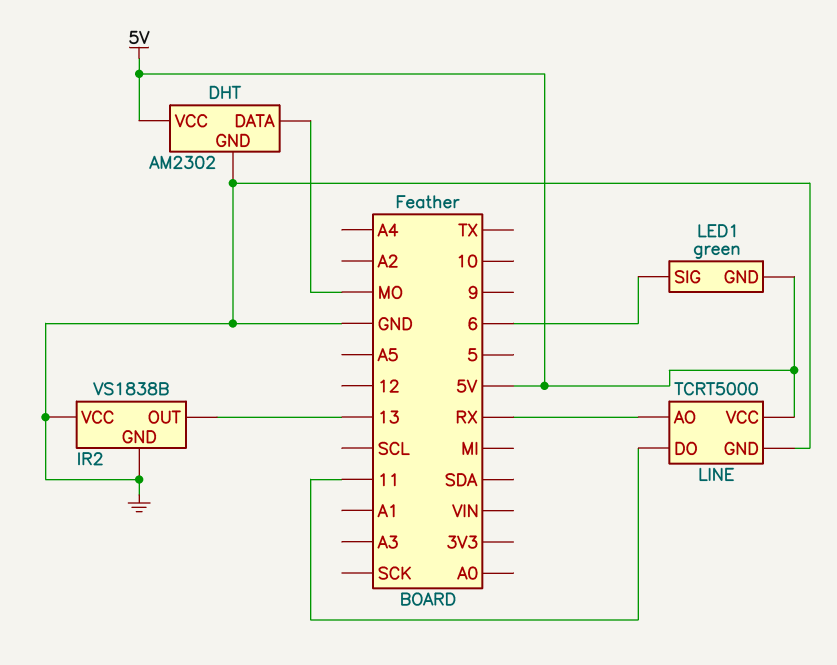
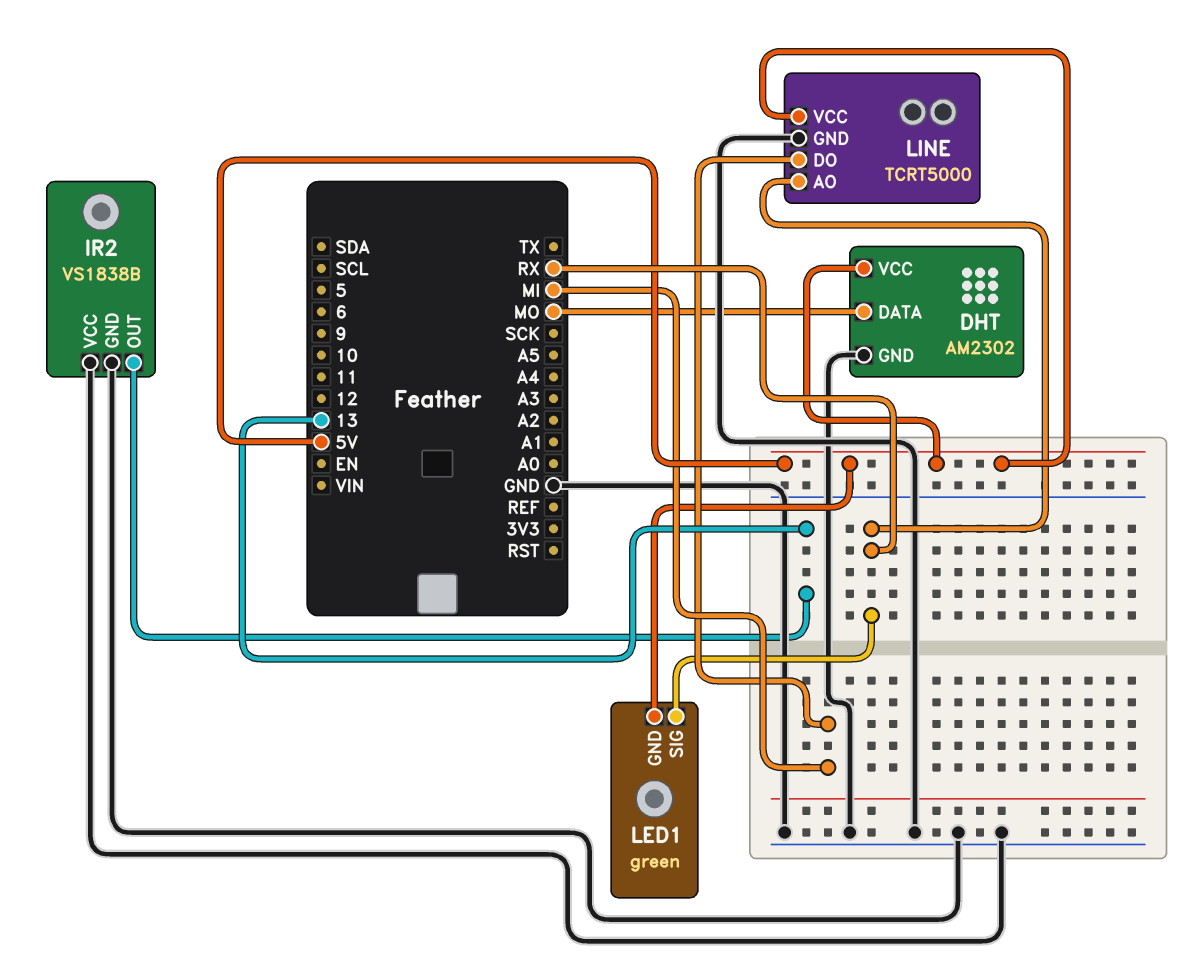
LED1 pin SIG: 6 -> RX
LINE pin DO: 11 -> MI

